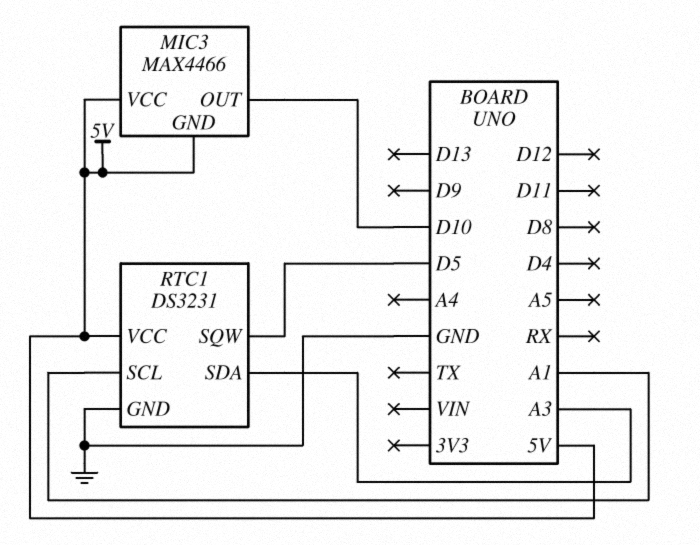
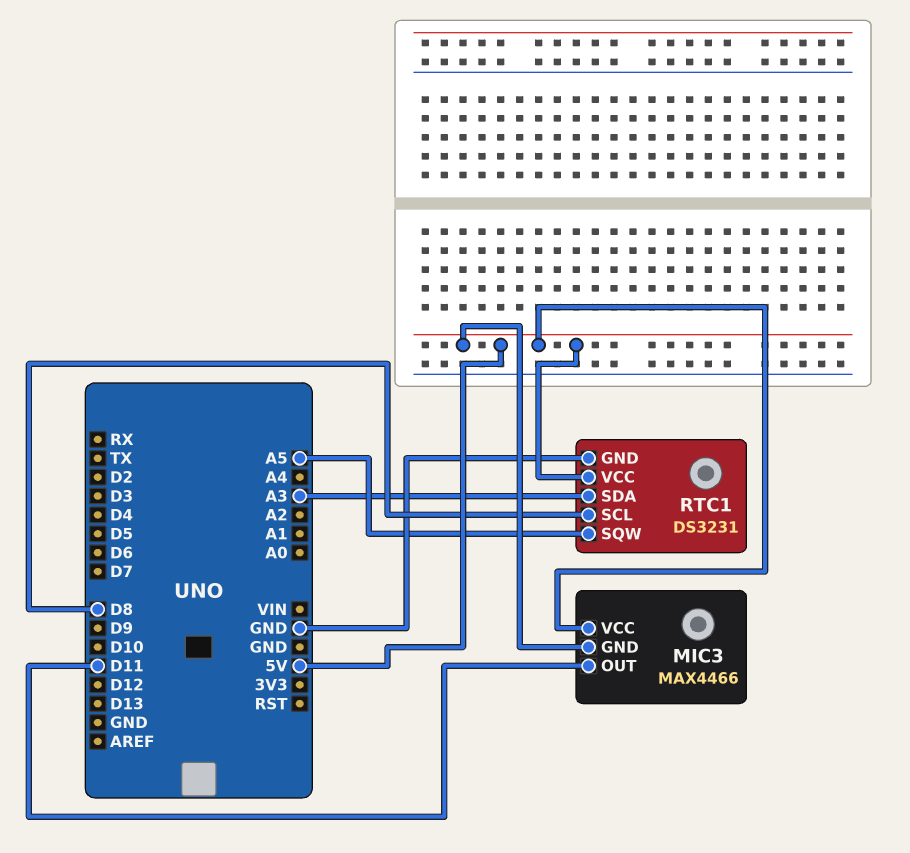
MIC3 pin OUT: D10 -> D11
RTC1 pin SCL: A1 -> D8
RTC1 pin SQW: D5 -> A5

